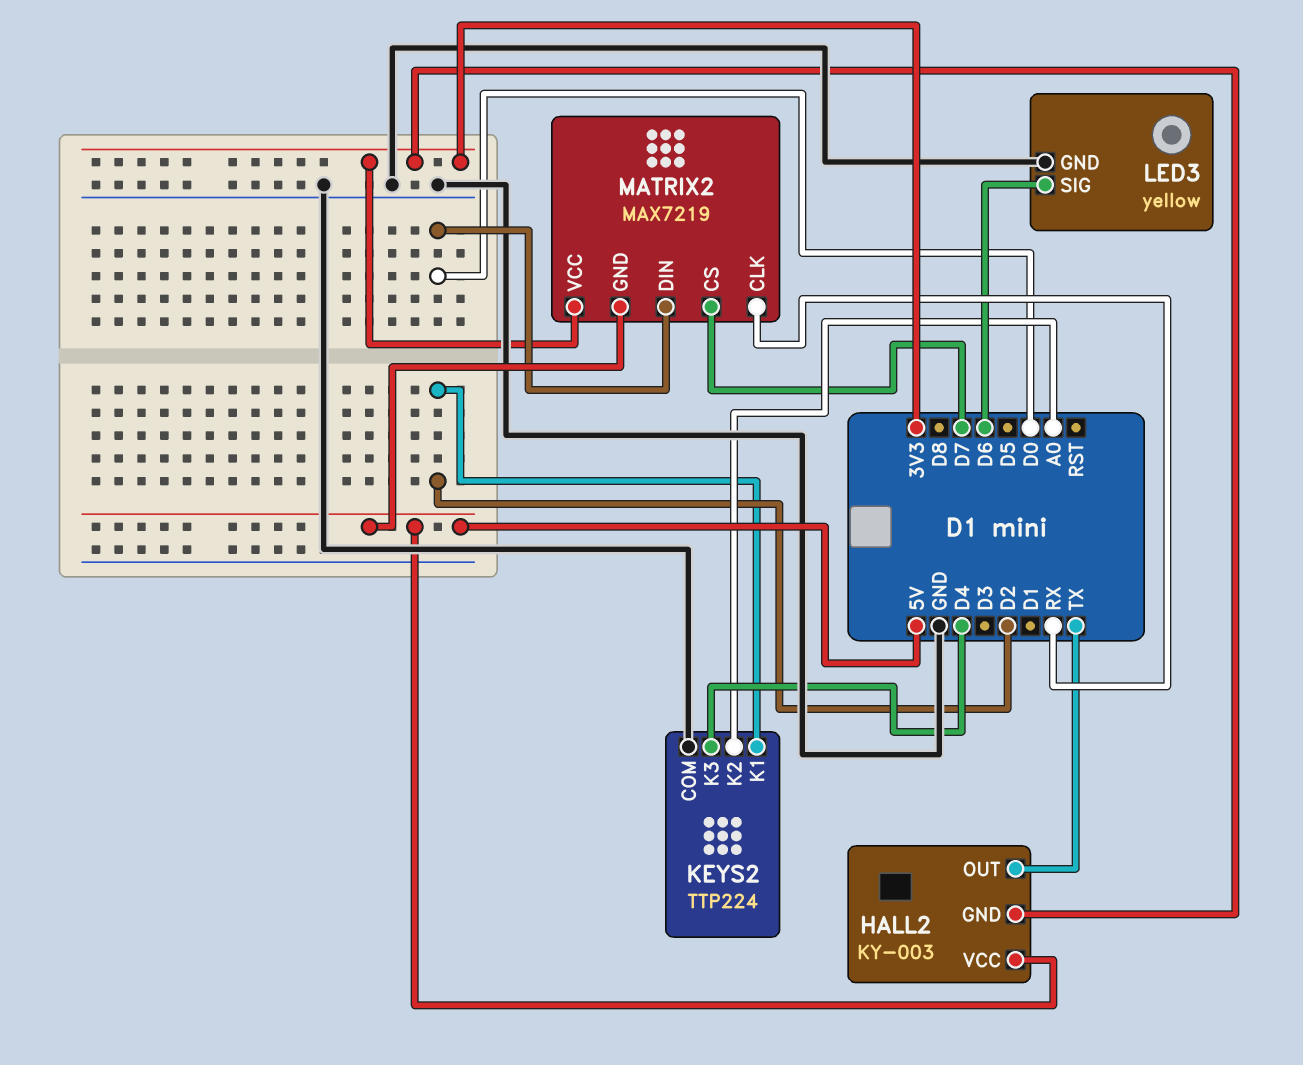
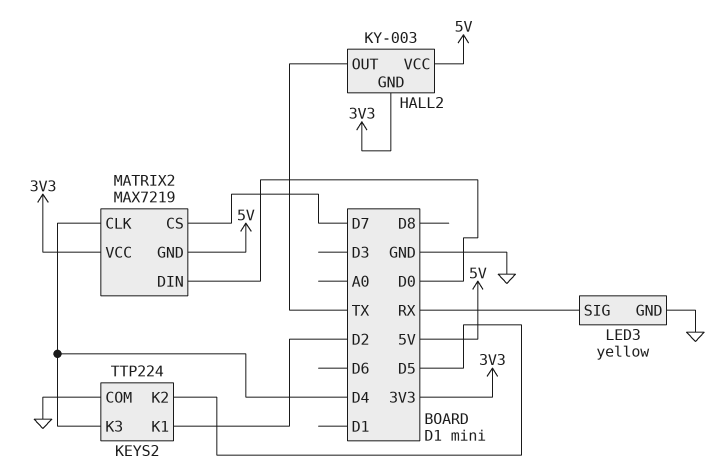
KEYS2 pin K2: A0 -> D5
LED3 pin SIG: D6 -> RX
MATRIX2 pin CLK: RX -> D4

